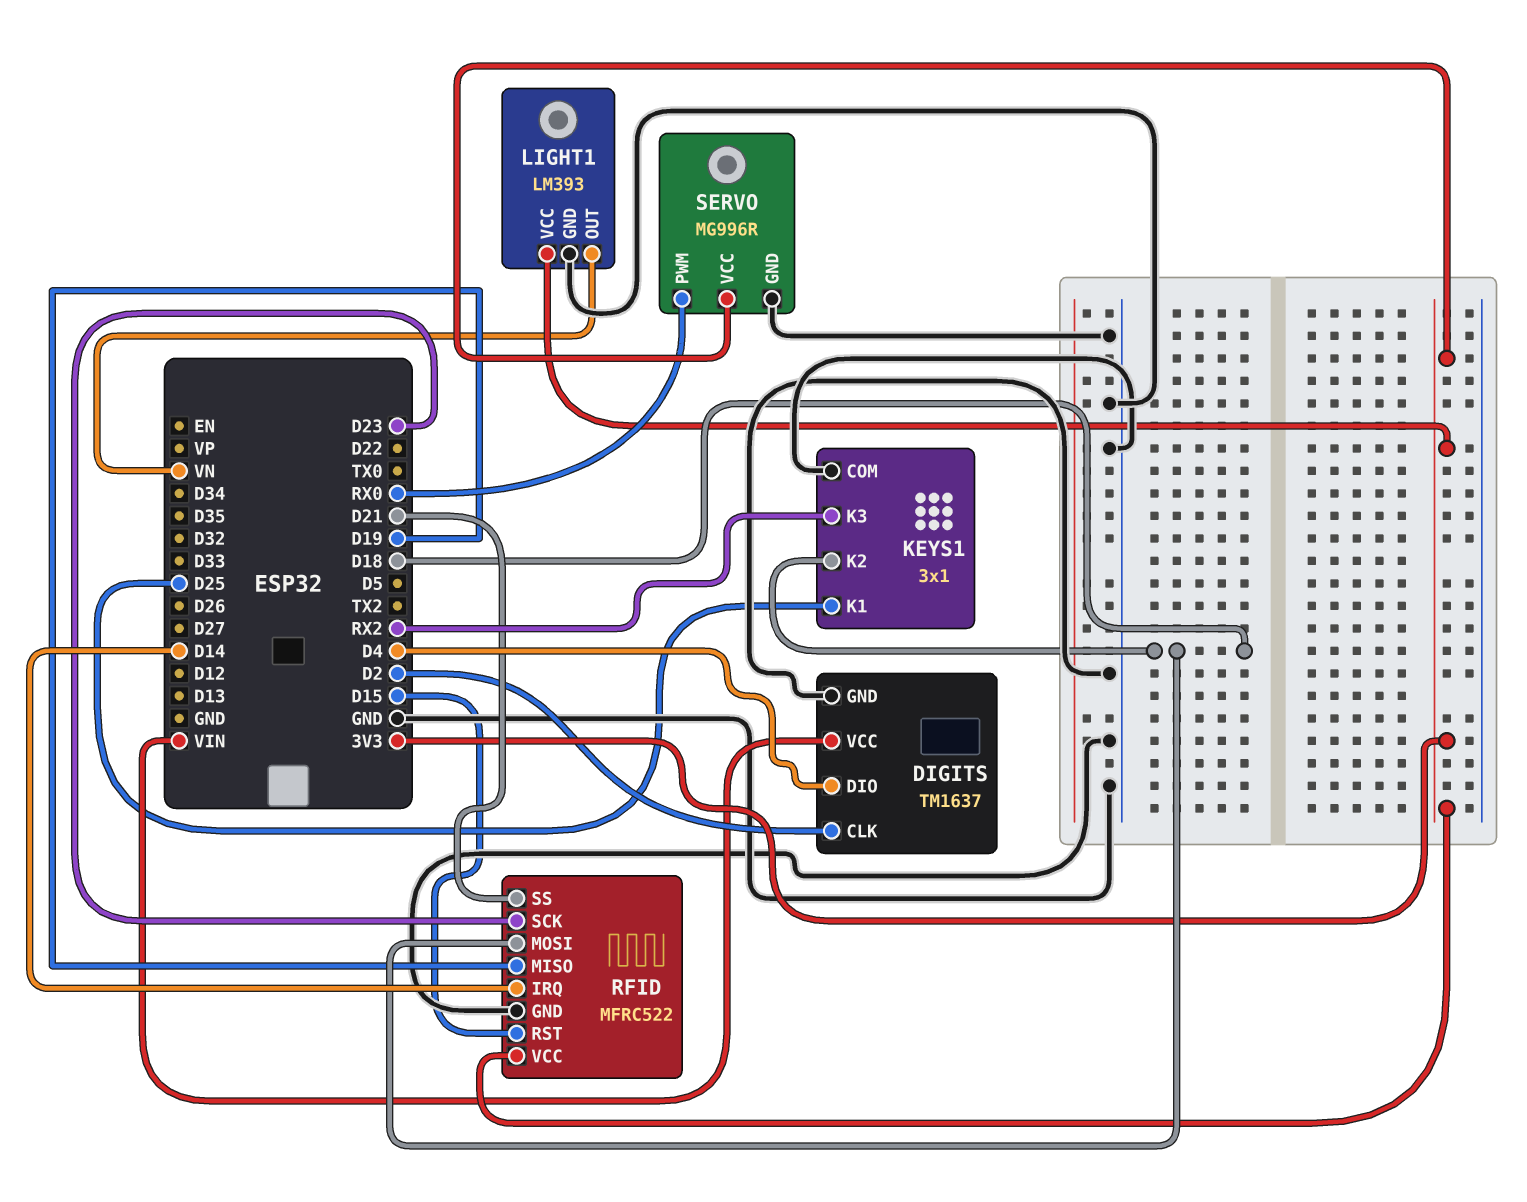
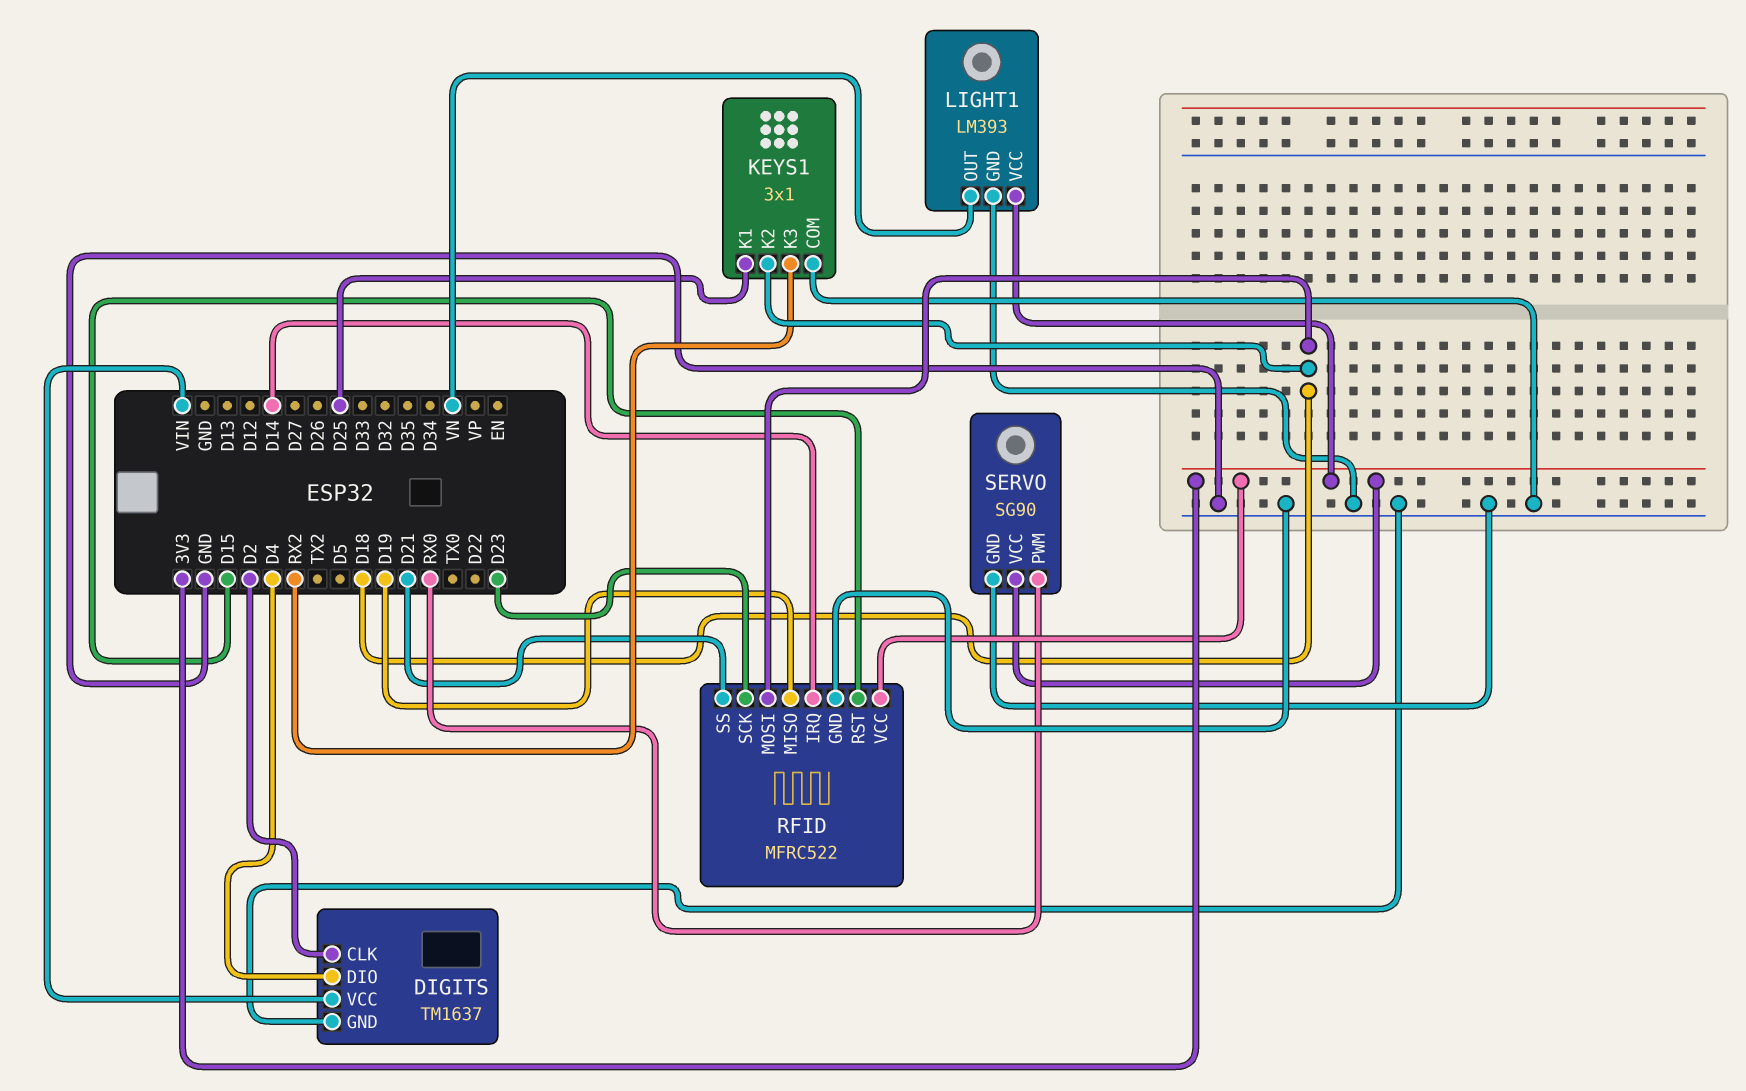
SERVO: MG996R -> SG90

